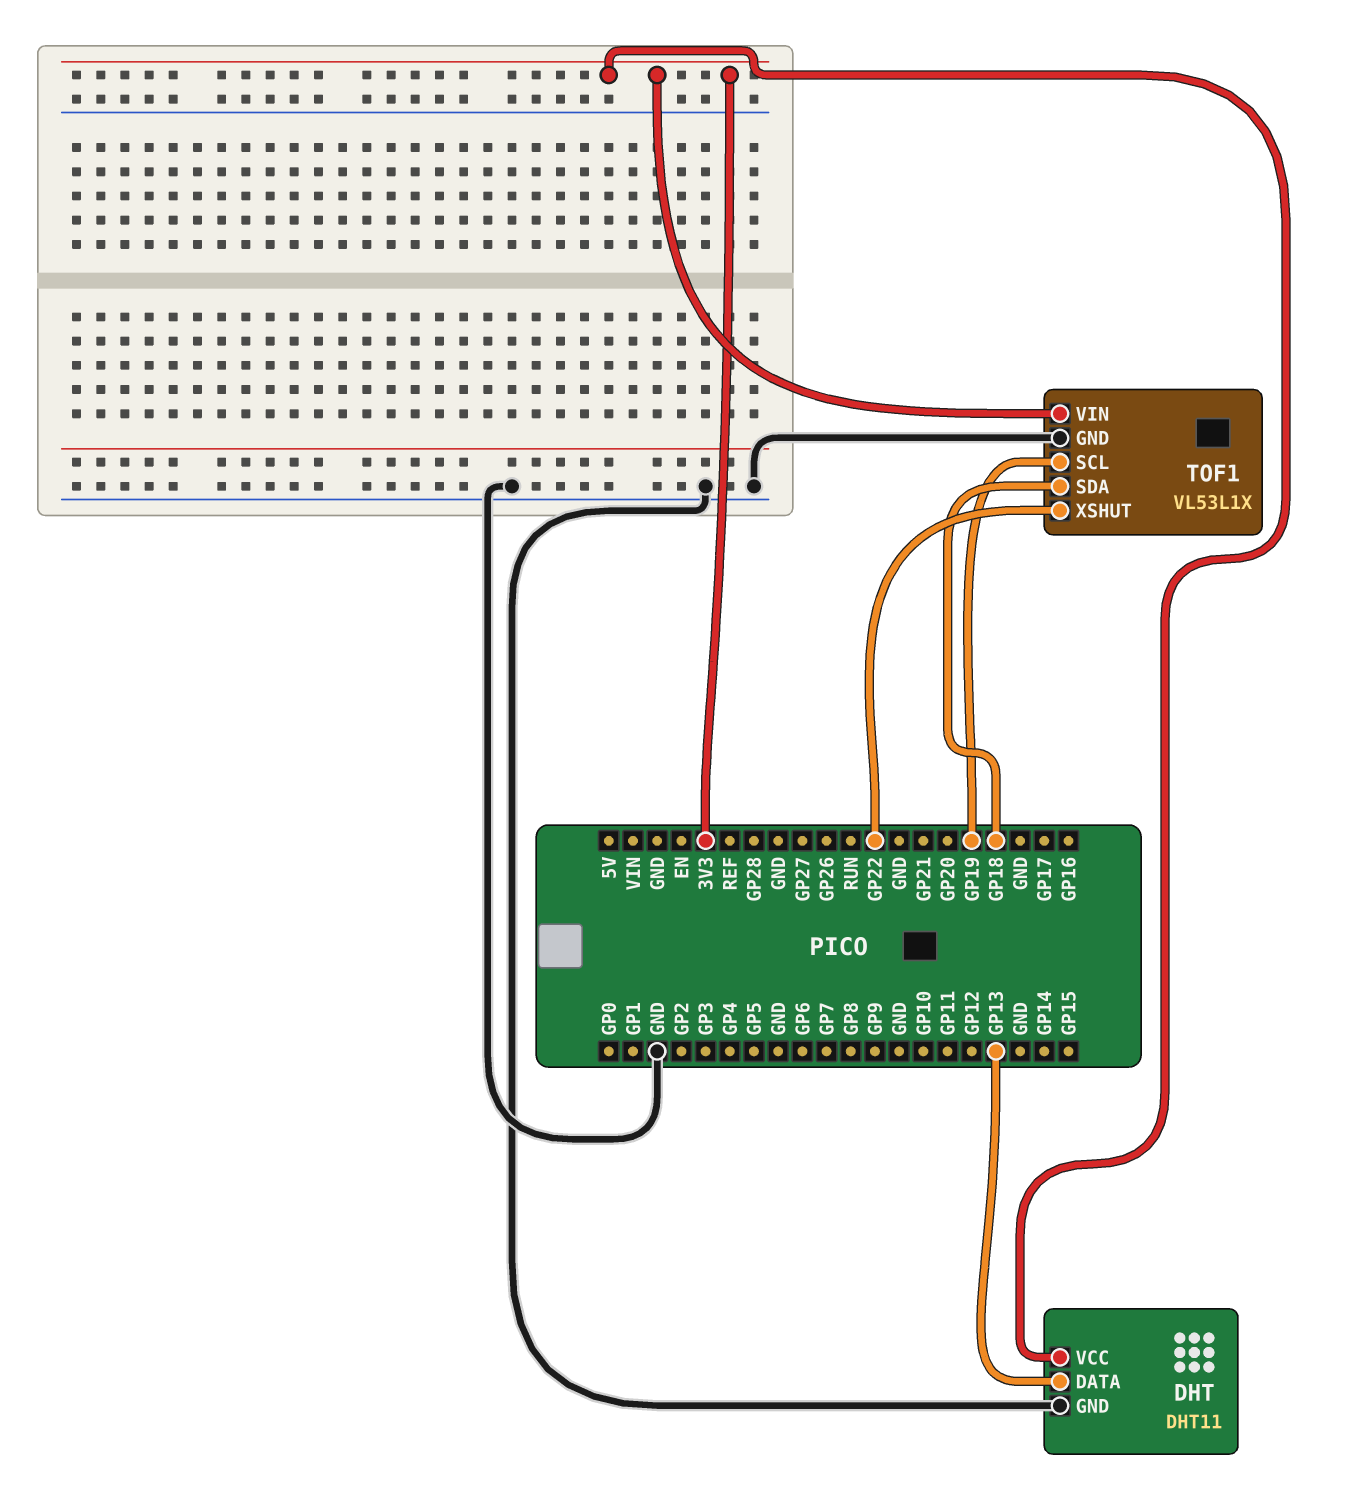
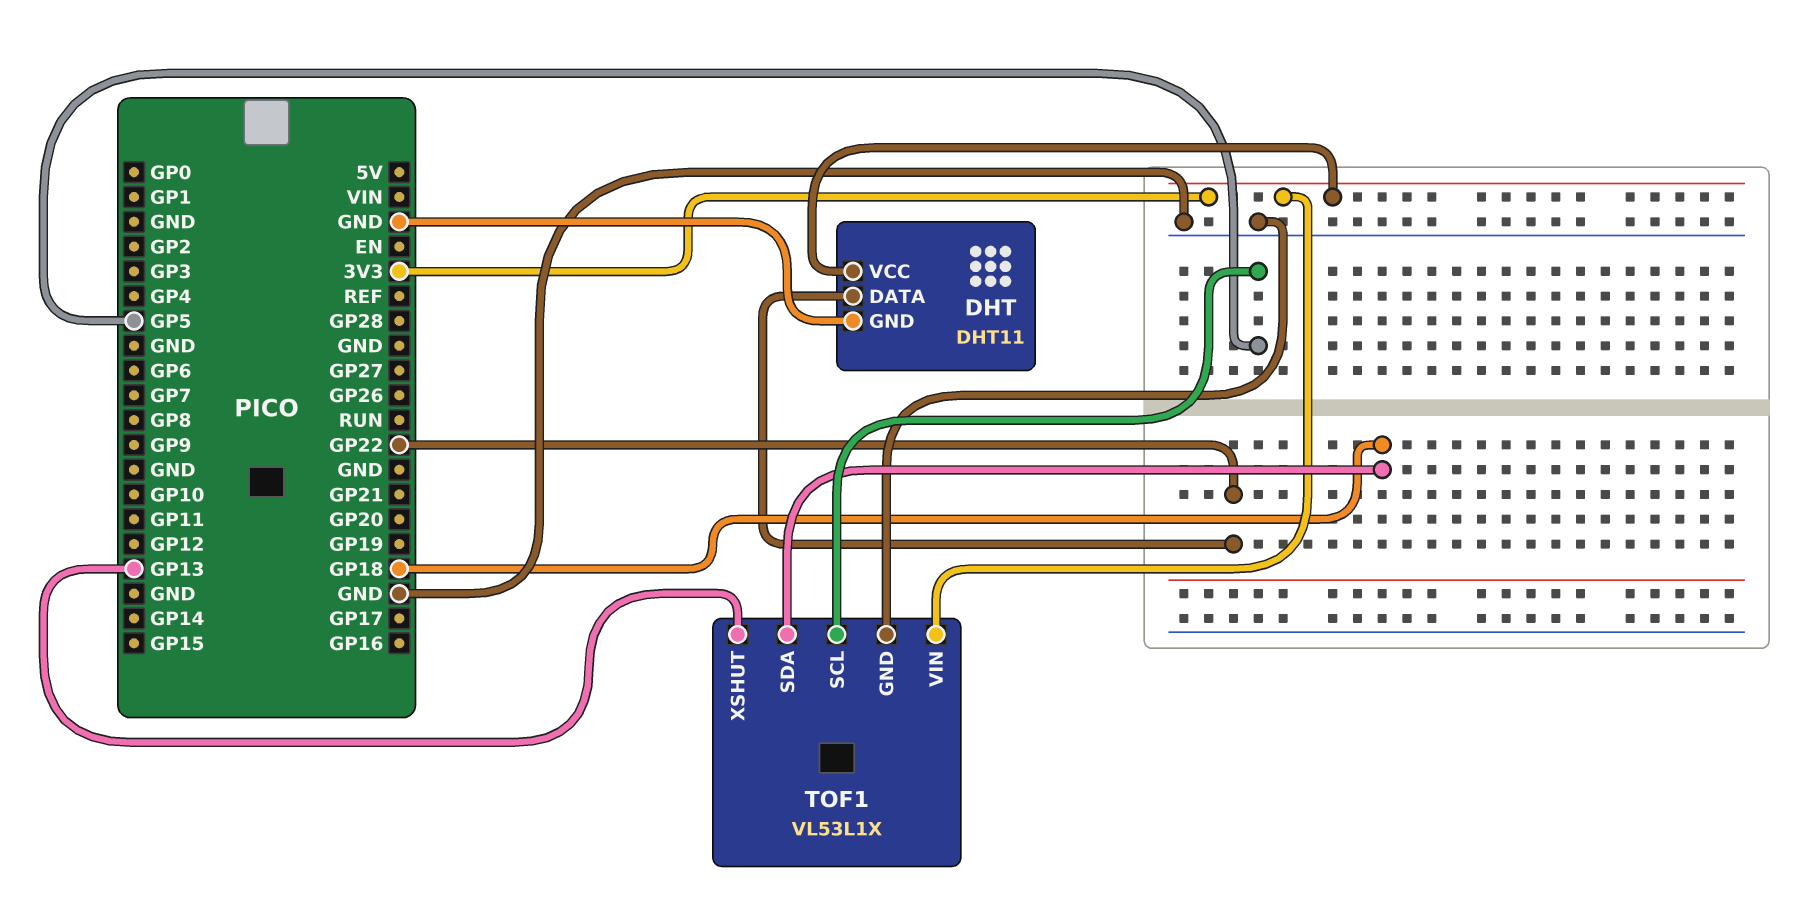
DHT pin DATA: GP13 -> GP22
TOF1 pin SCL: GP19 -> GP5
TOF1 pin XSHUT: GP22 -> GP13

